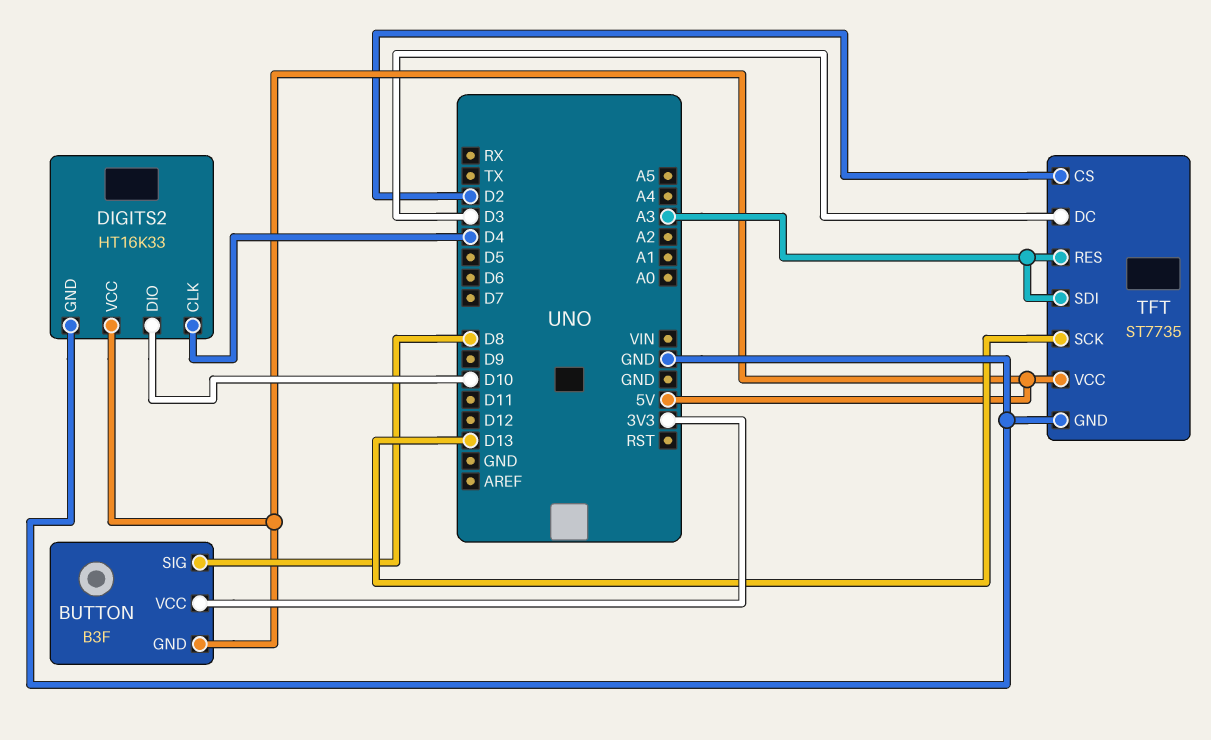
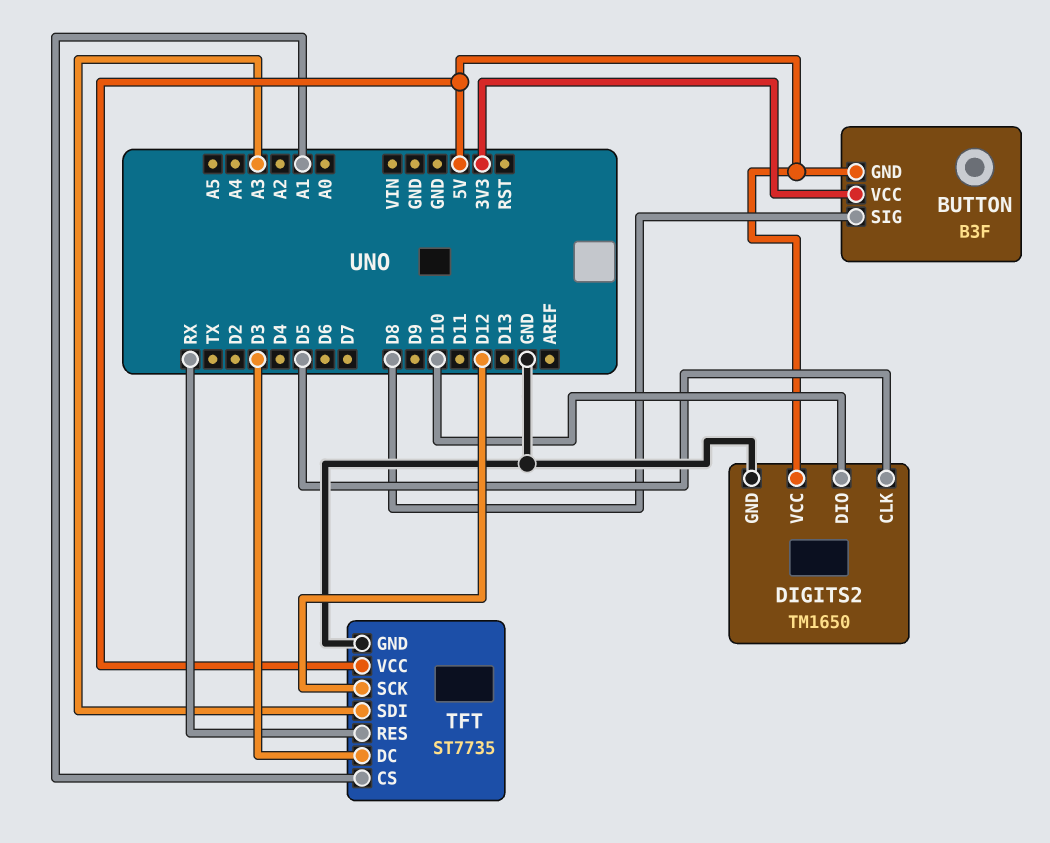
DIGITS2: HT16K33 -> TM1650
DIGITS2 pin CLK: D4 -> D5
TFT pin CS: D2 -> A1
TFT pin RES: A3 -> RX
TFT pin SCK: D13 -> D12

